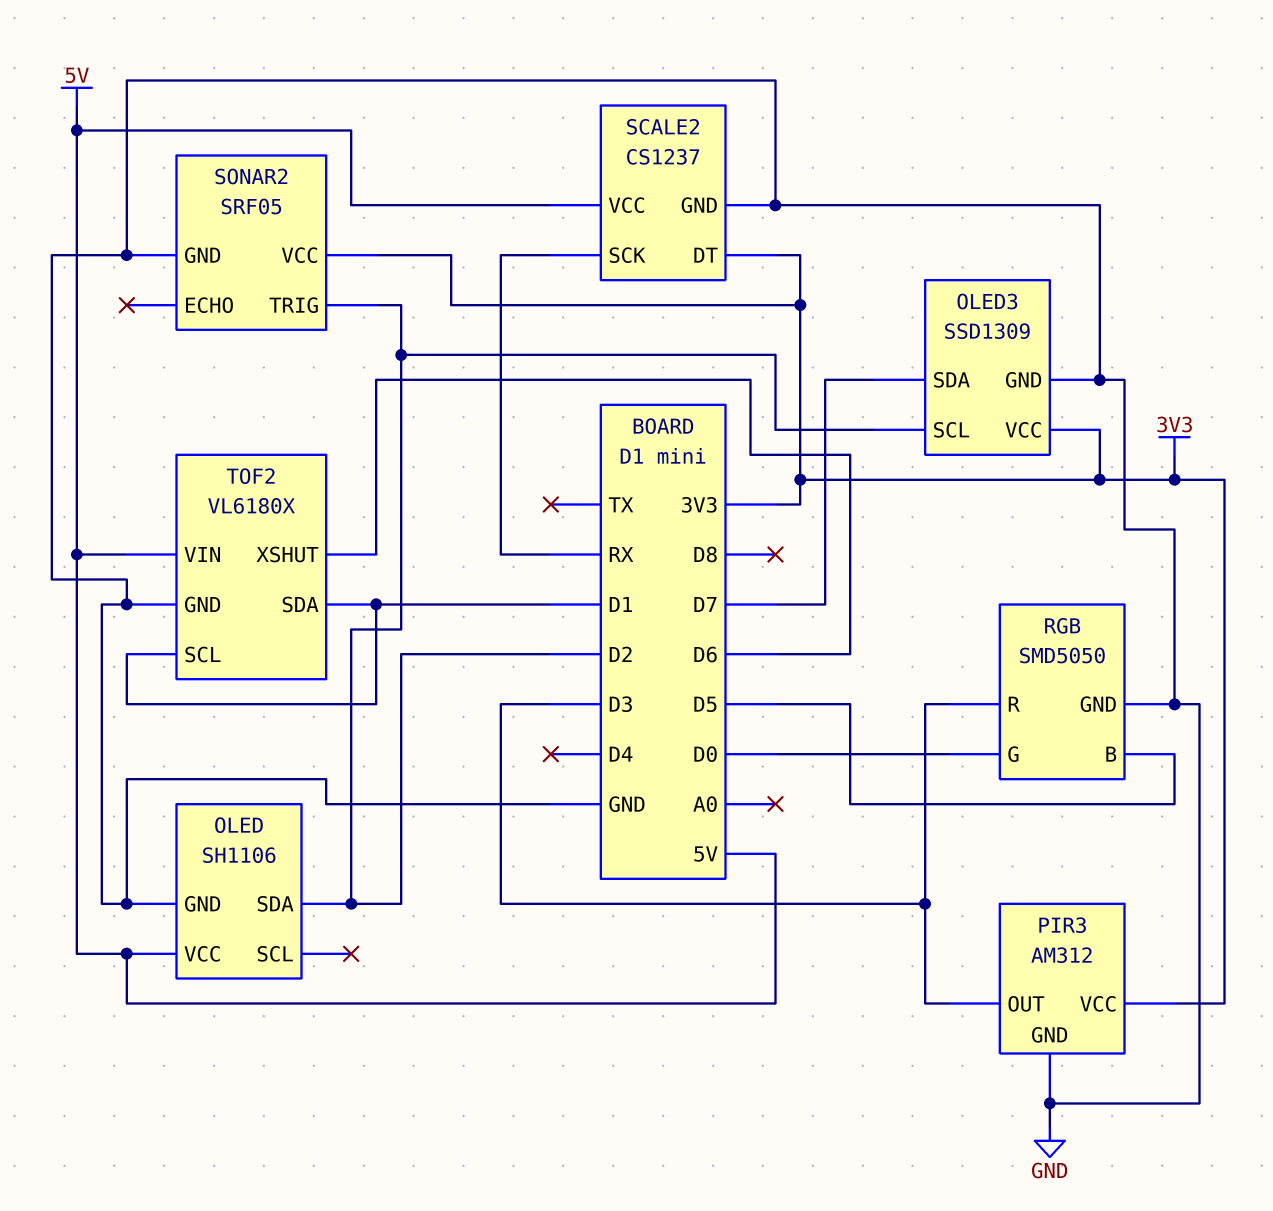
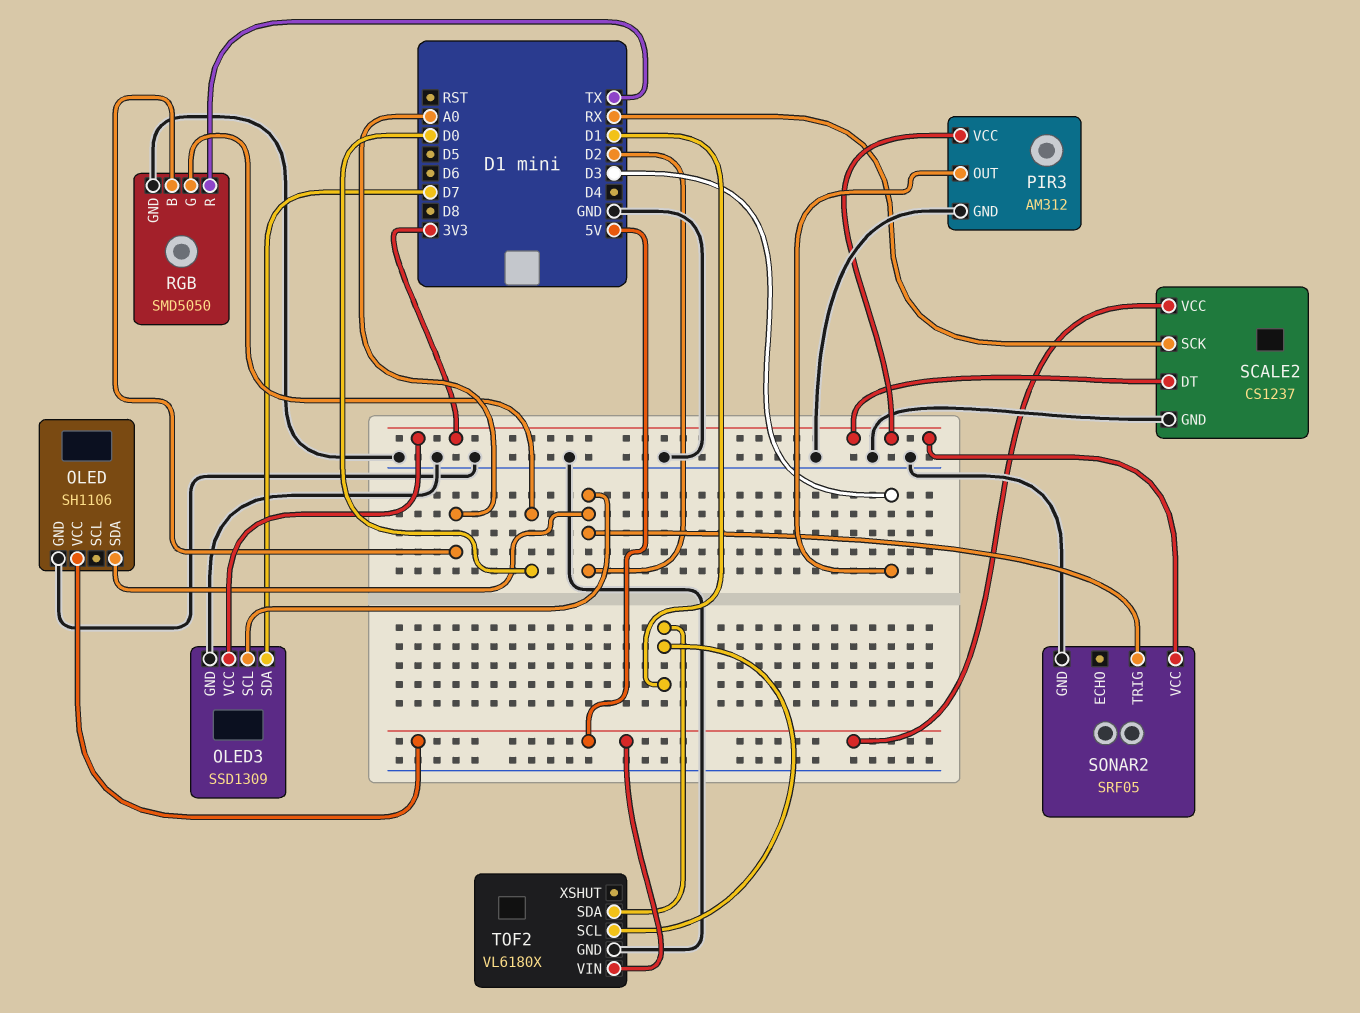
RGB pin B: D5 -> A0
RGB pin R: D3 -> TX
TOF2 pin XSHUT: D6 -> none

